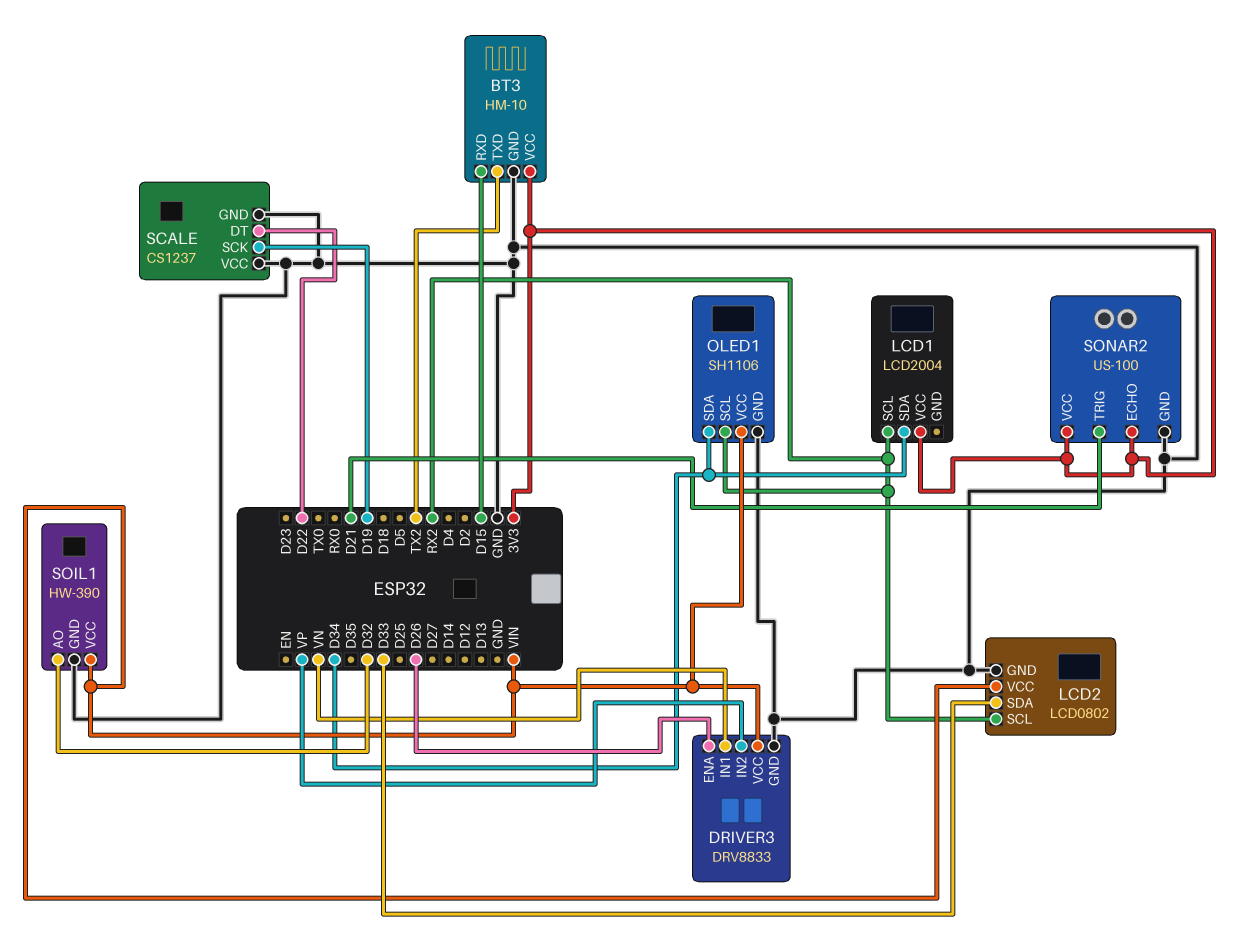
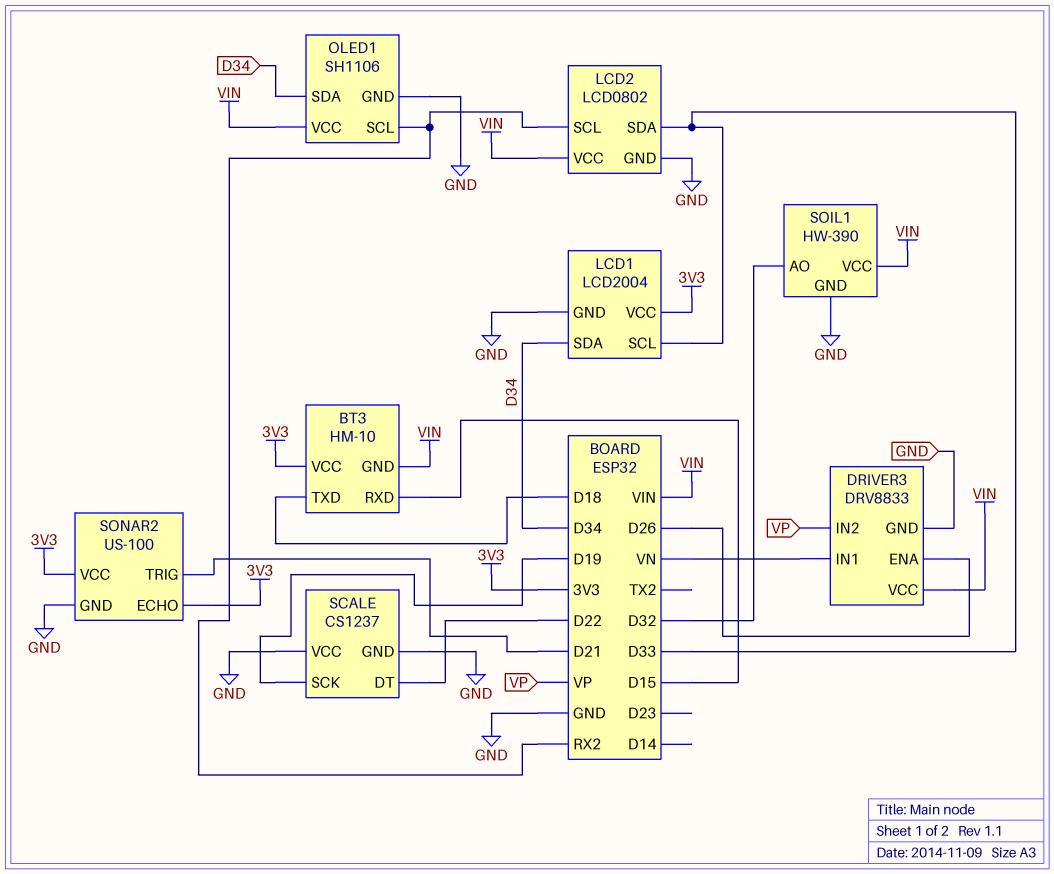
BT3 pin GND: GND -> VIN
BT3 pin TXD: TX2 -> D18
LCD1 pin GND: none -> GND
LCD1 pin SCL: RX2 -> D33

